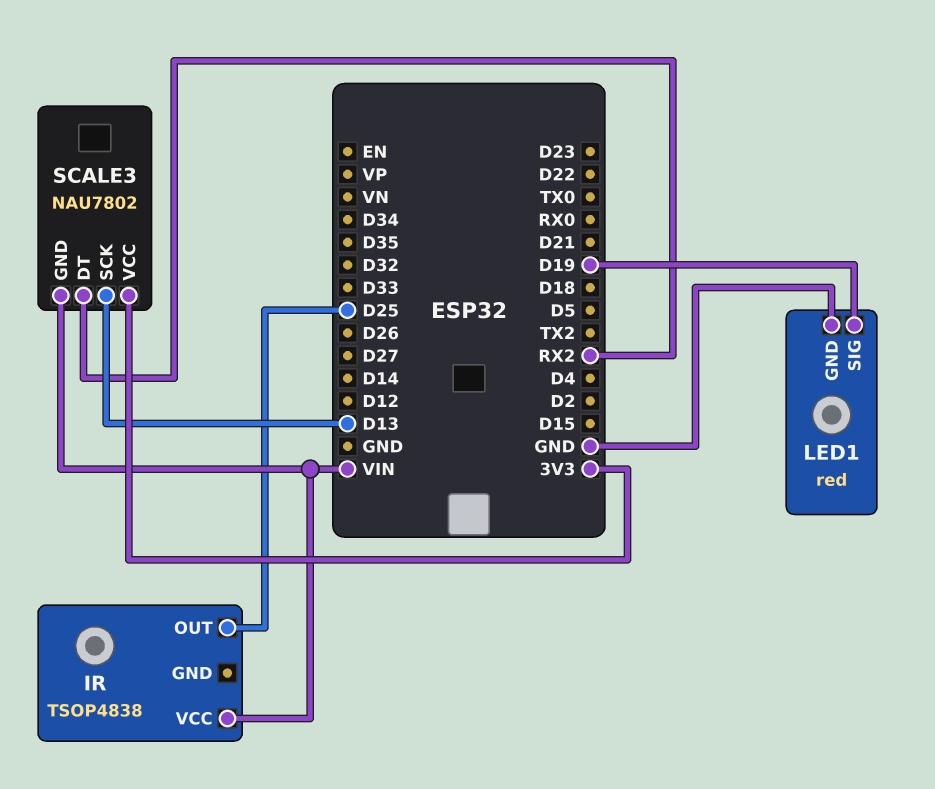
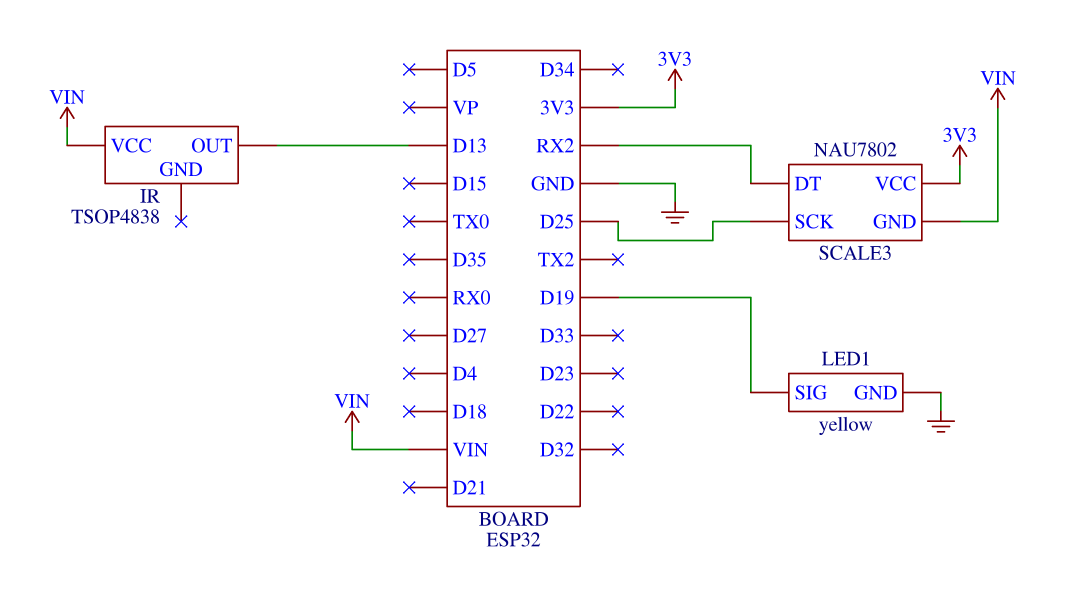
IR pin OUT: D25 -> D13
LED1: red -> yellow
SCALE3 pin SCK: D13 -> D25

